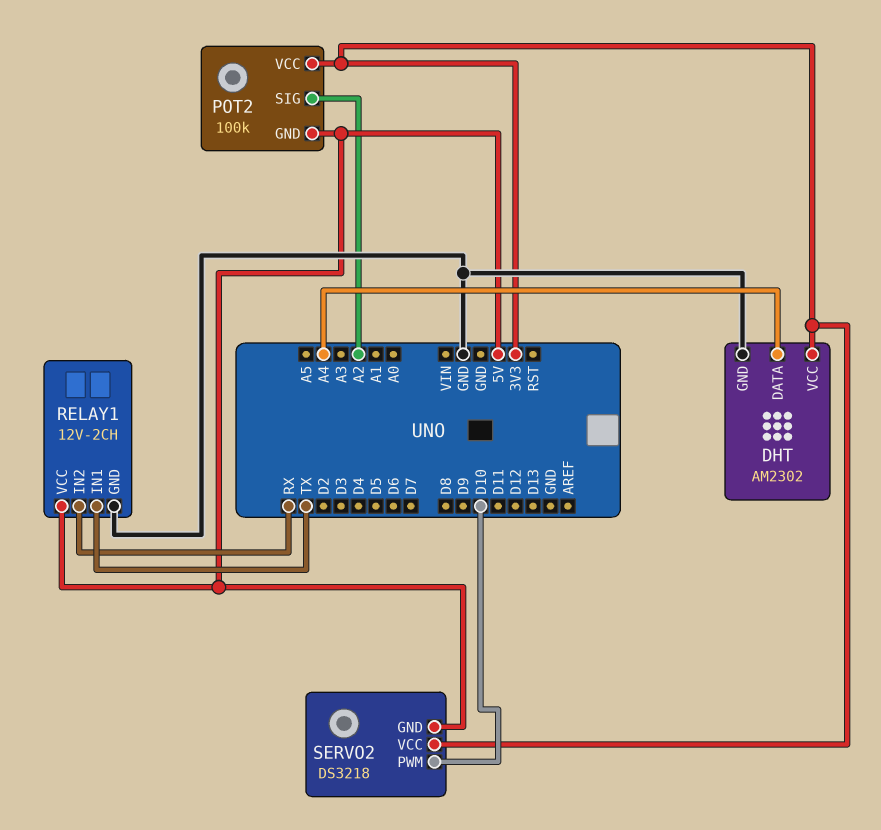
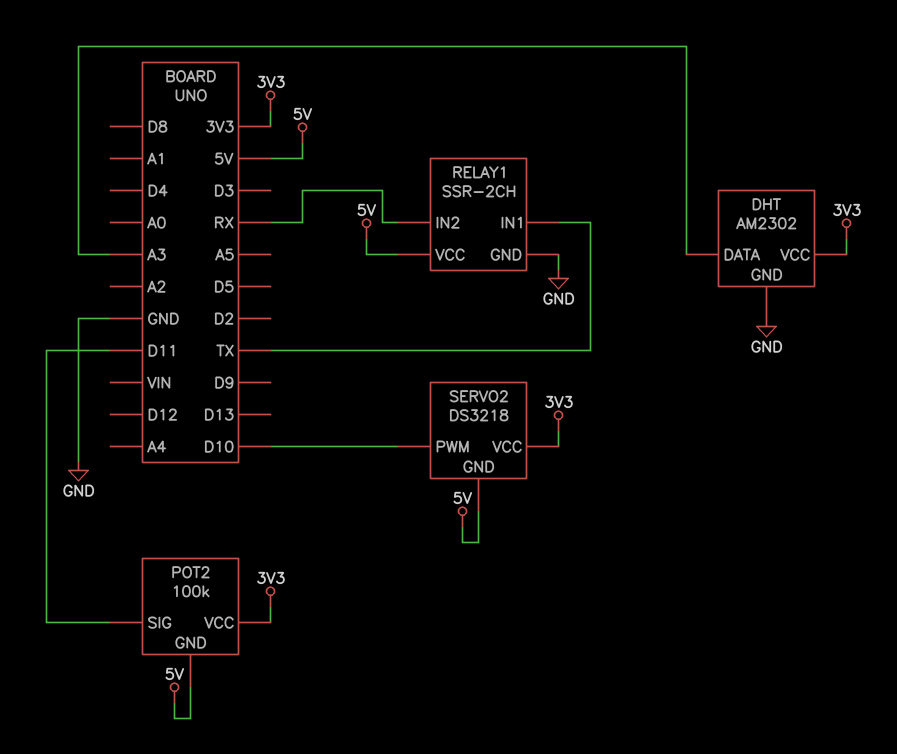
DHT pin DATA: A4 -> A3
POT2 pin SIG: A2 -> D11
RELAY1: 12V-2CH -> SSR-2CH

